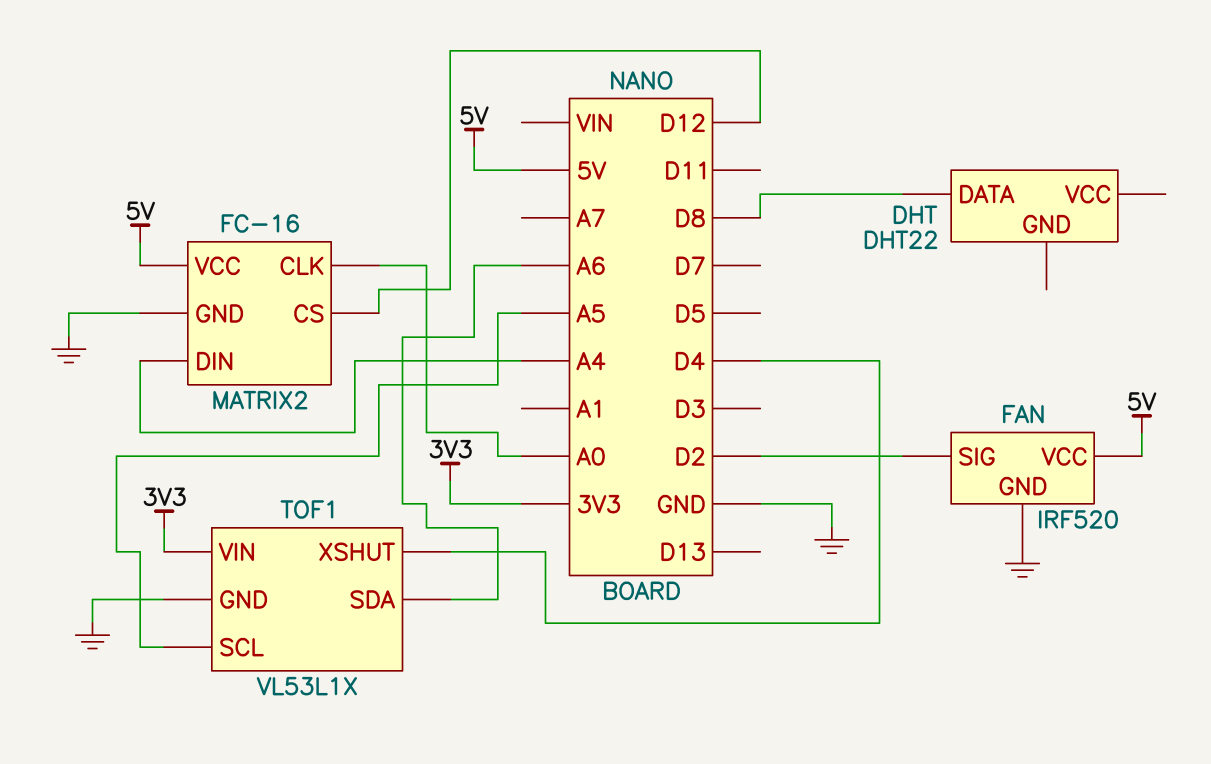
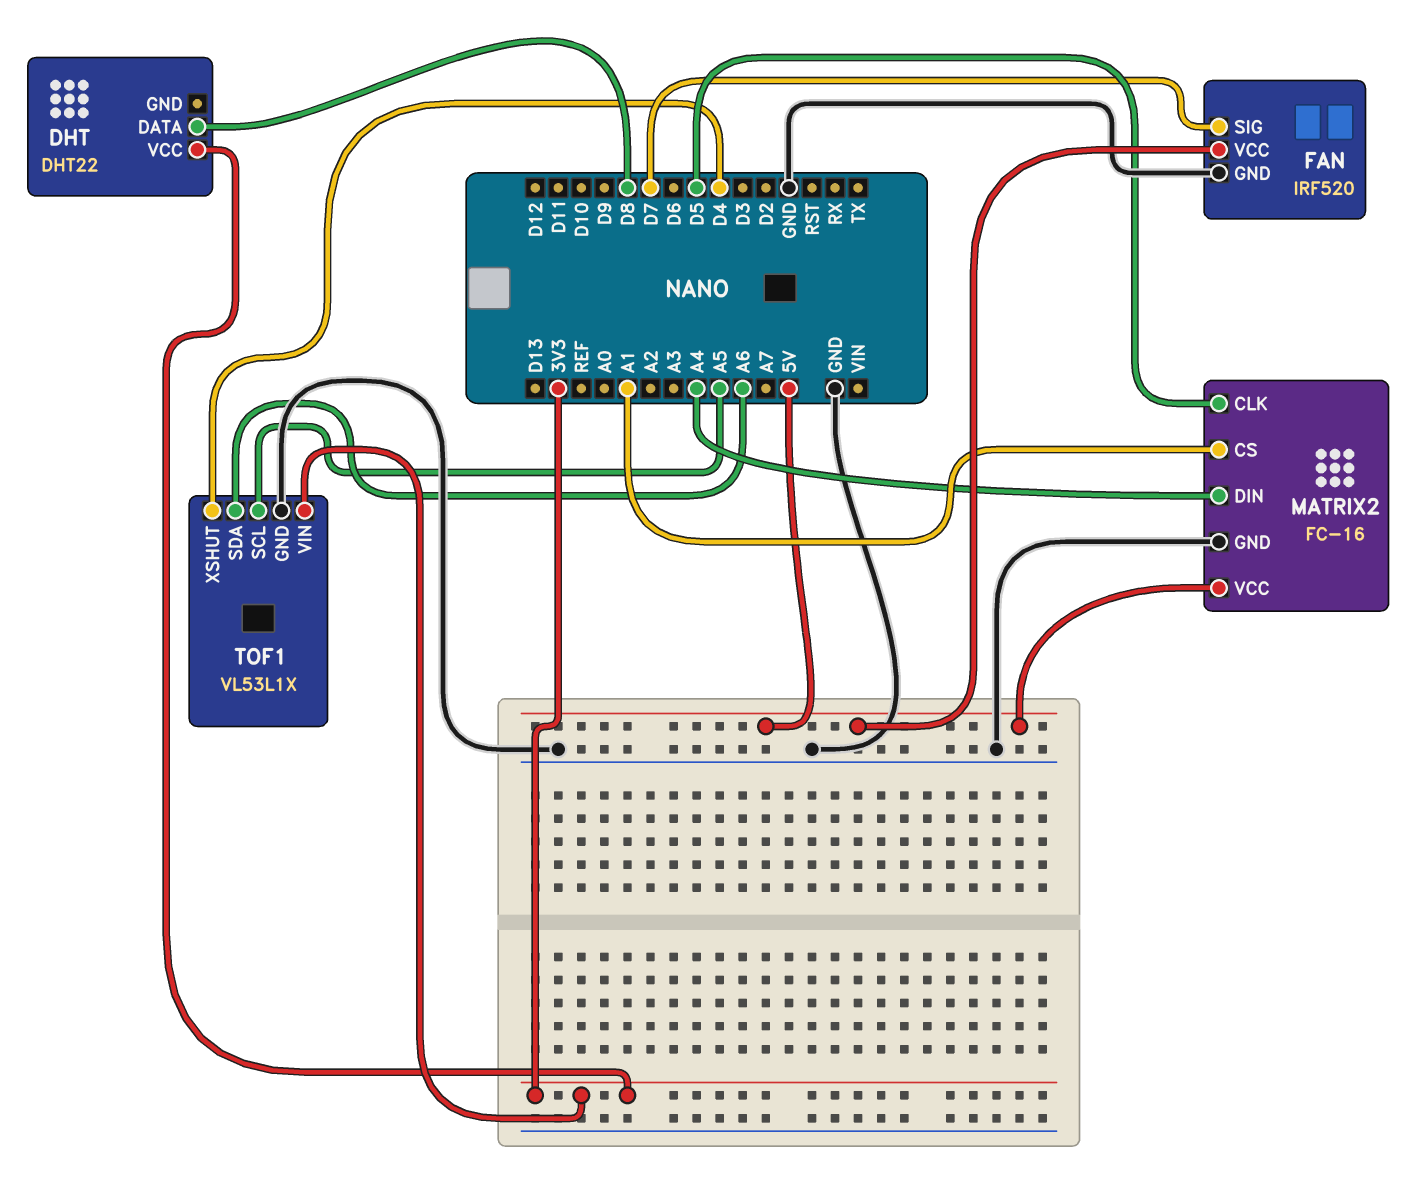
DHT pin VCC: none -> 3V3
FAN pin SIG: D2 -> D7
MATRIX2 pin CLK: A0 -> D5
MATRIX2 pin CS: D12 -> A1

